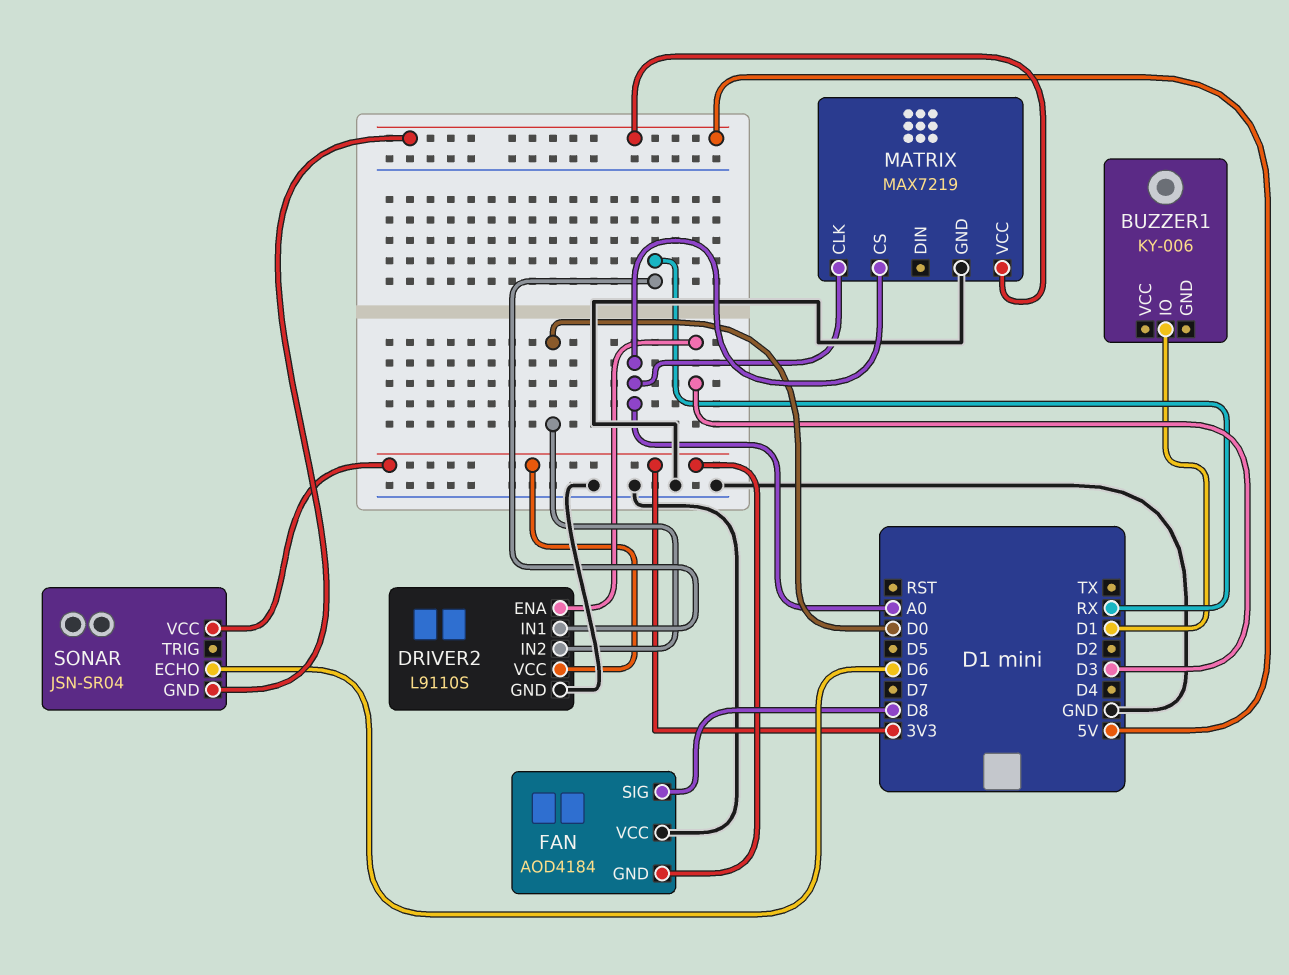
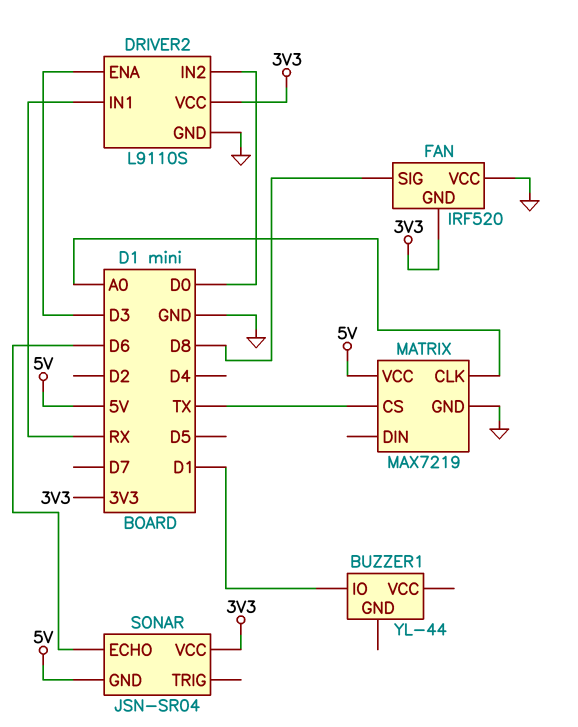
BUZZER1: KY-006 -> YL-44
FAN: AOD4184 -> IRF520
MATRIX pin CS: A0 -> TX

